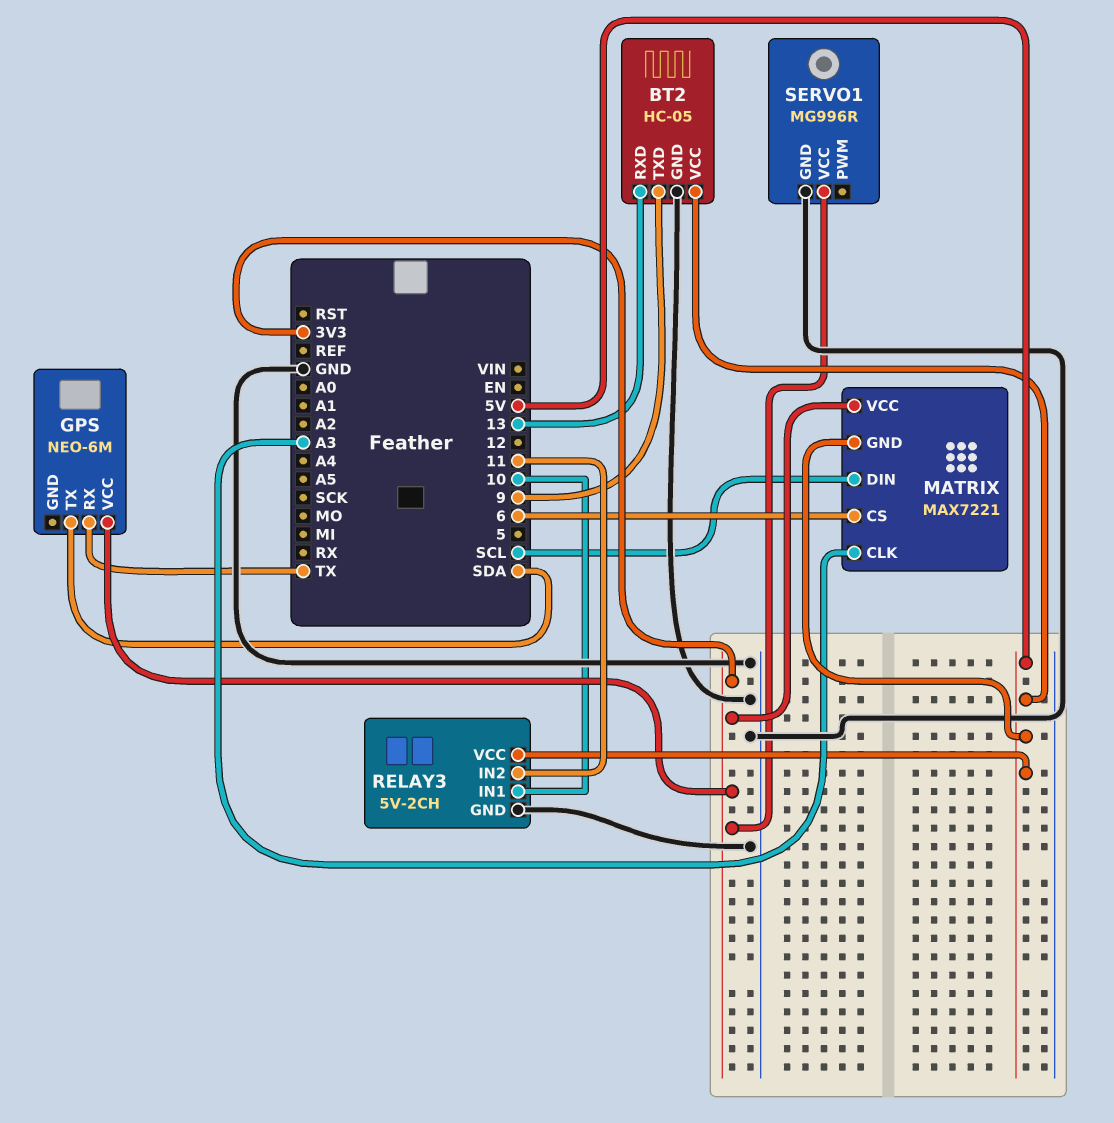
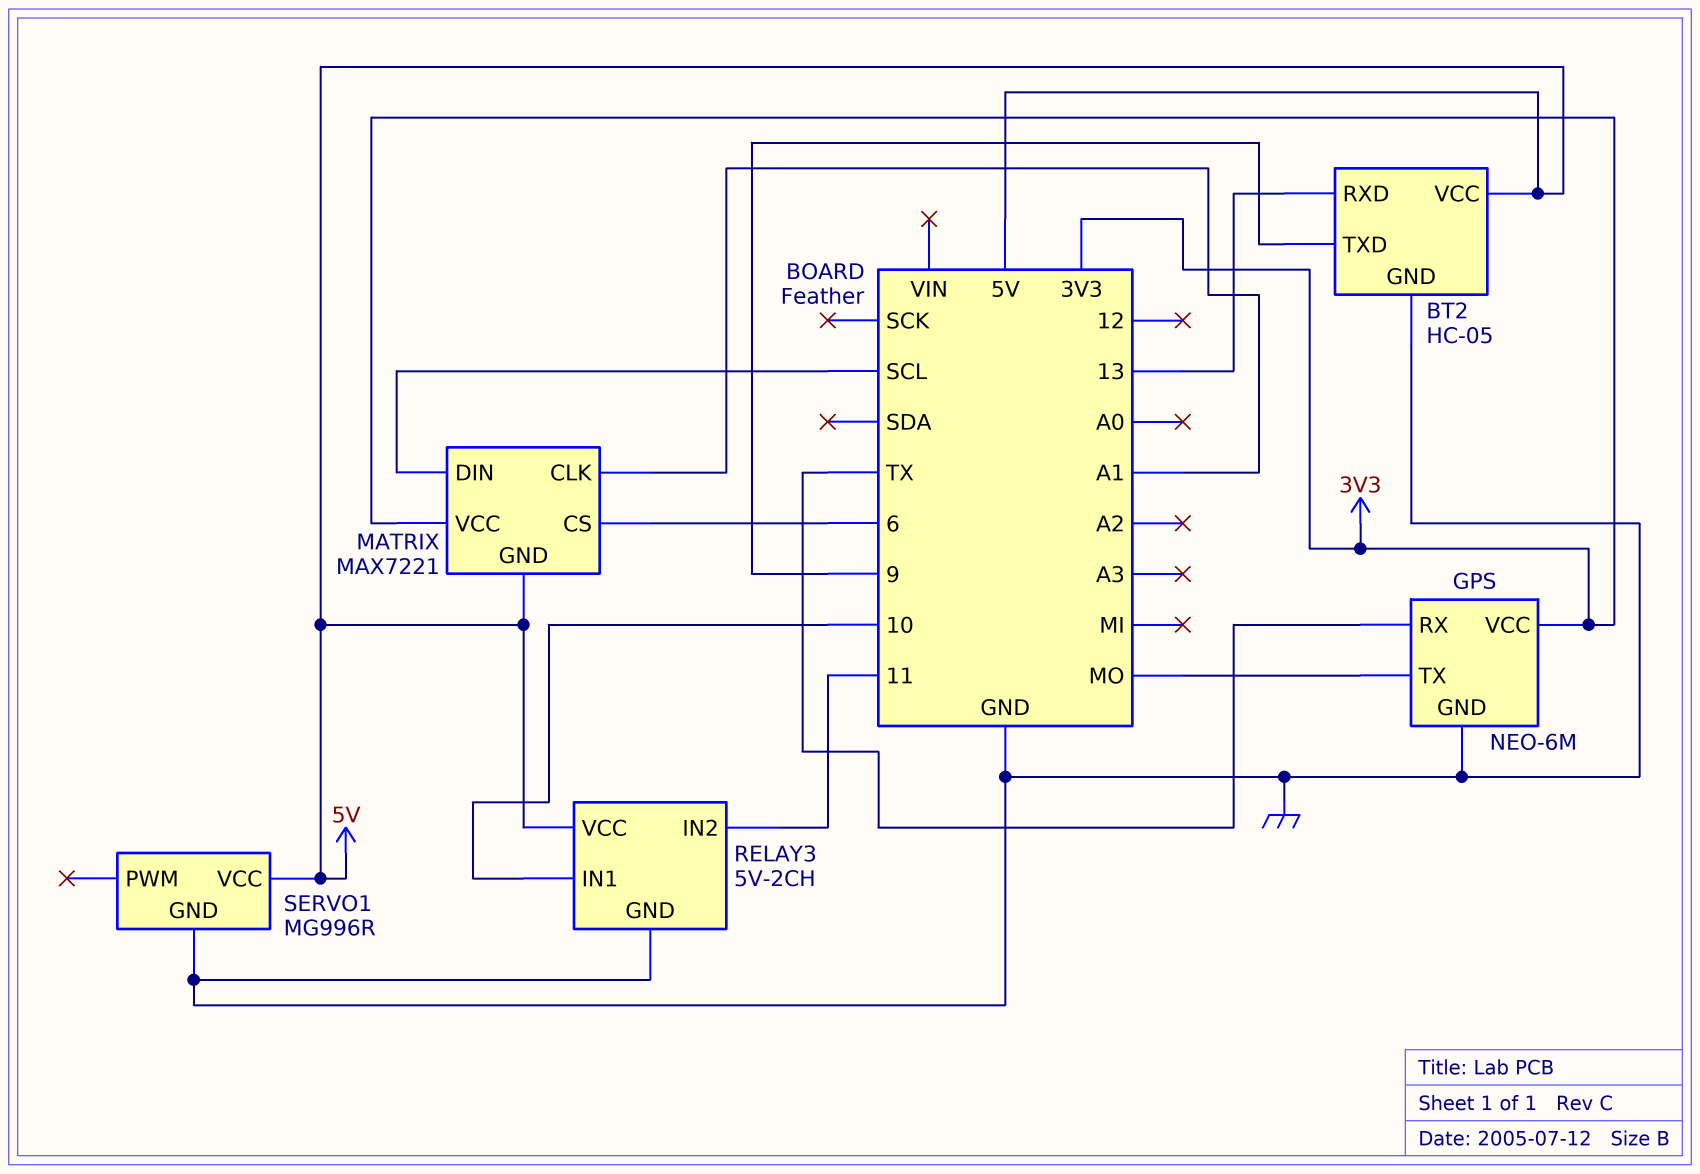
GPS pin GND: none -> GND
GPS pin TX: SDA -> MO
MATRIX pin CLK: A3 -> A1
SERVO1 pin VCC: 3V3 -> 5V

